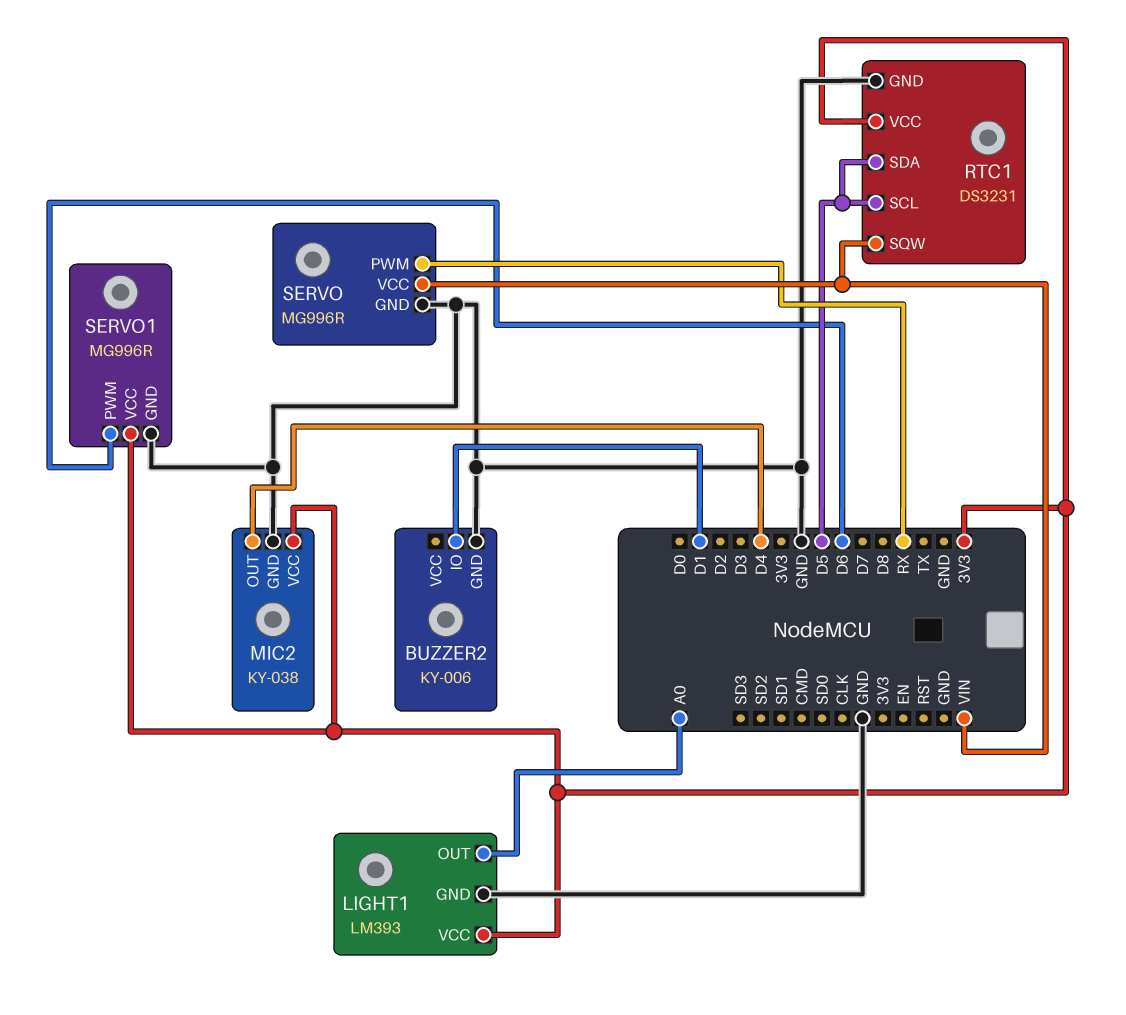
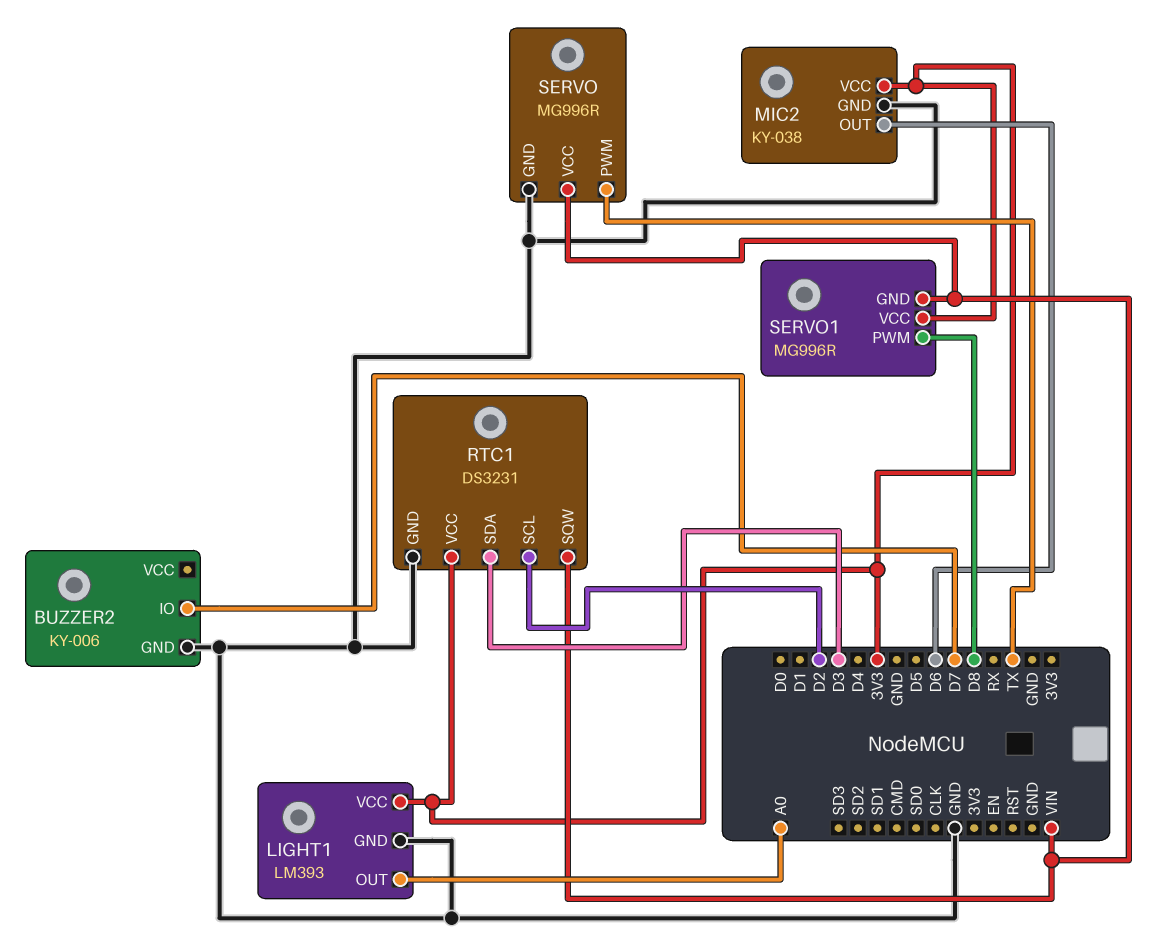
BUZZER2 pin IO: D1 -> D7
MIC2 pin OUT: D4 -> D6
RTC1 pin SCL: D5 -> D2
RTC1 pin SDA: D5 -> D3
SERVO pin PWM: RX -> TX
SERVO1 pin GND: GND -> VIN
SERVO1 pin PWM: D6 -> D8

